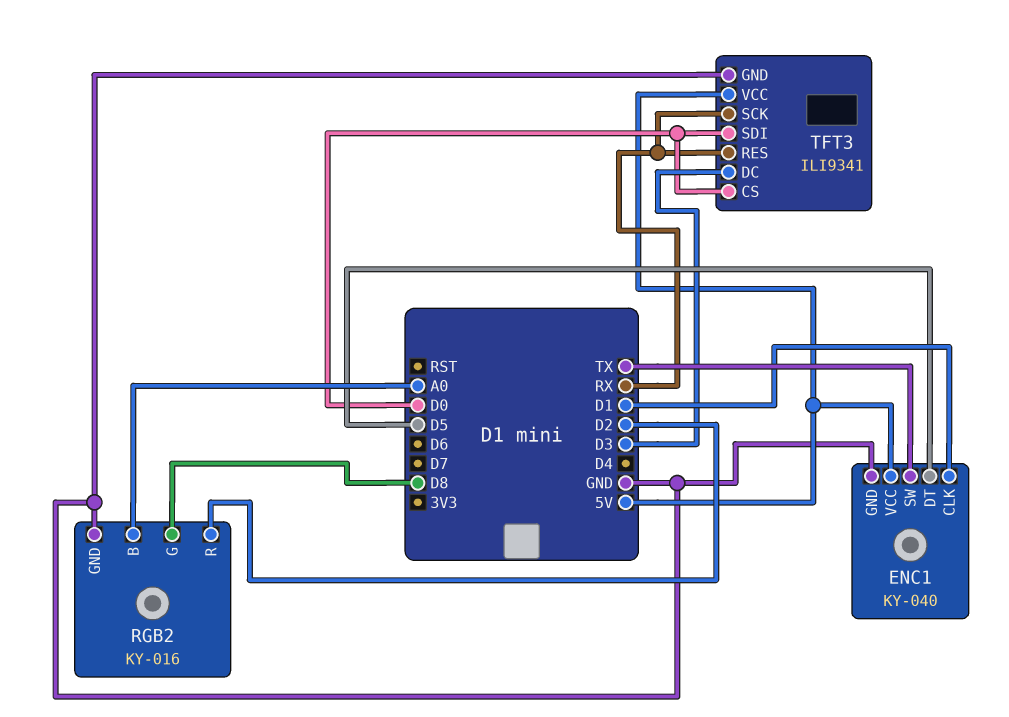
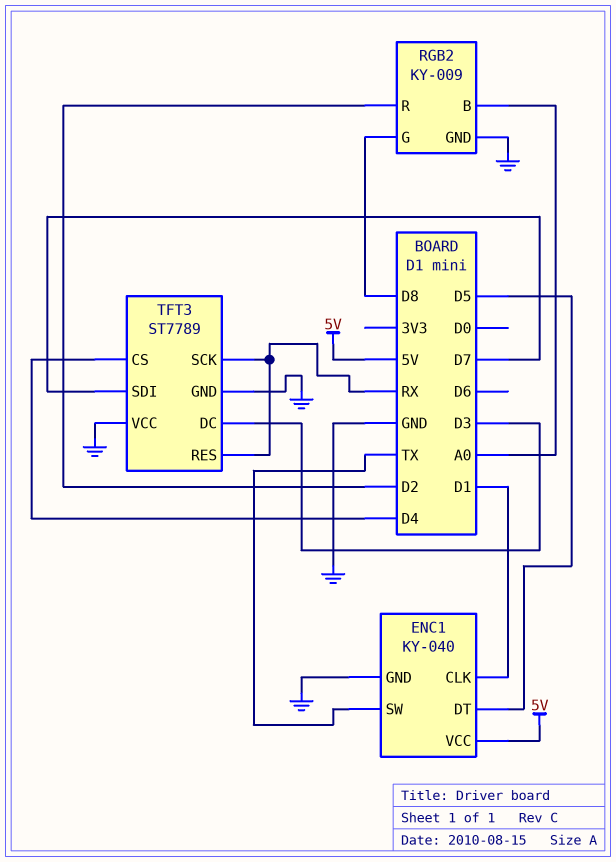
RGB2: KY-016 -> KY-009
TFT3: ILI9341 -> ST7789
TFT3 pin CS: D0 -> D4
TFT3 pin SDI: D0 -> D7
TFT3 pin VCC: 5V -> GND

